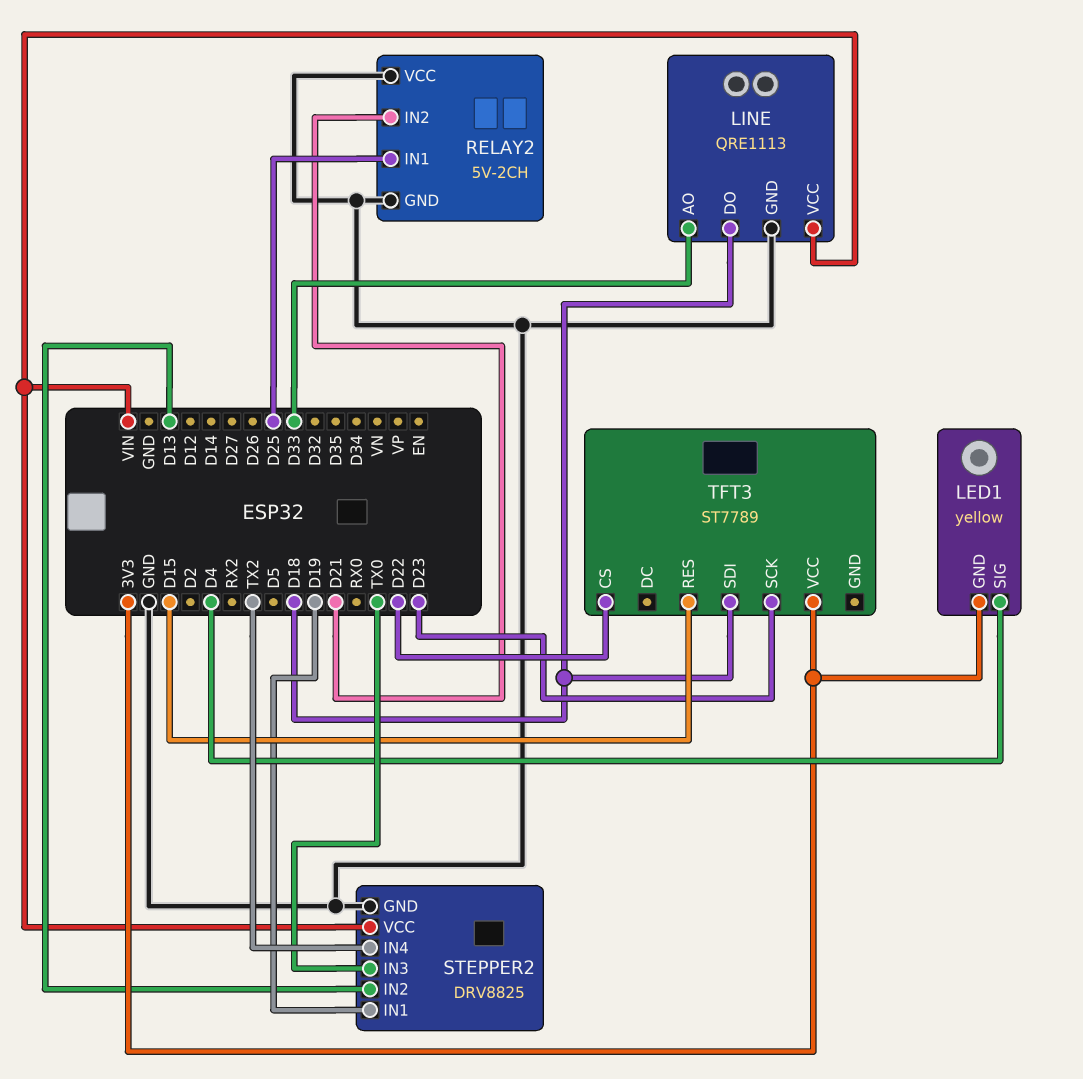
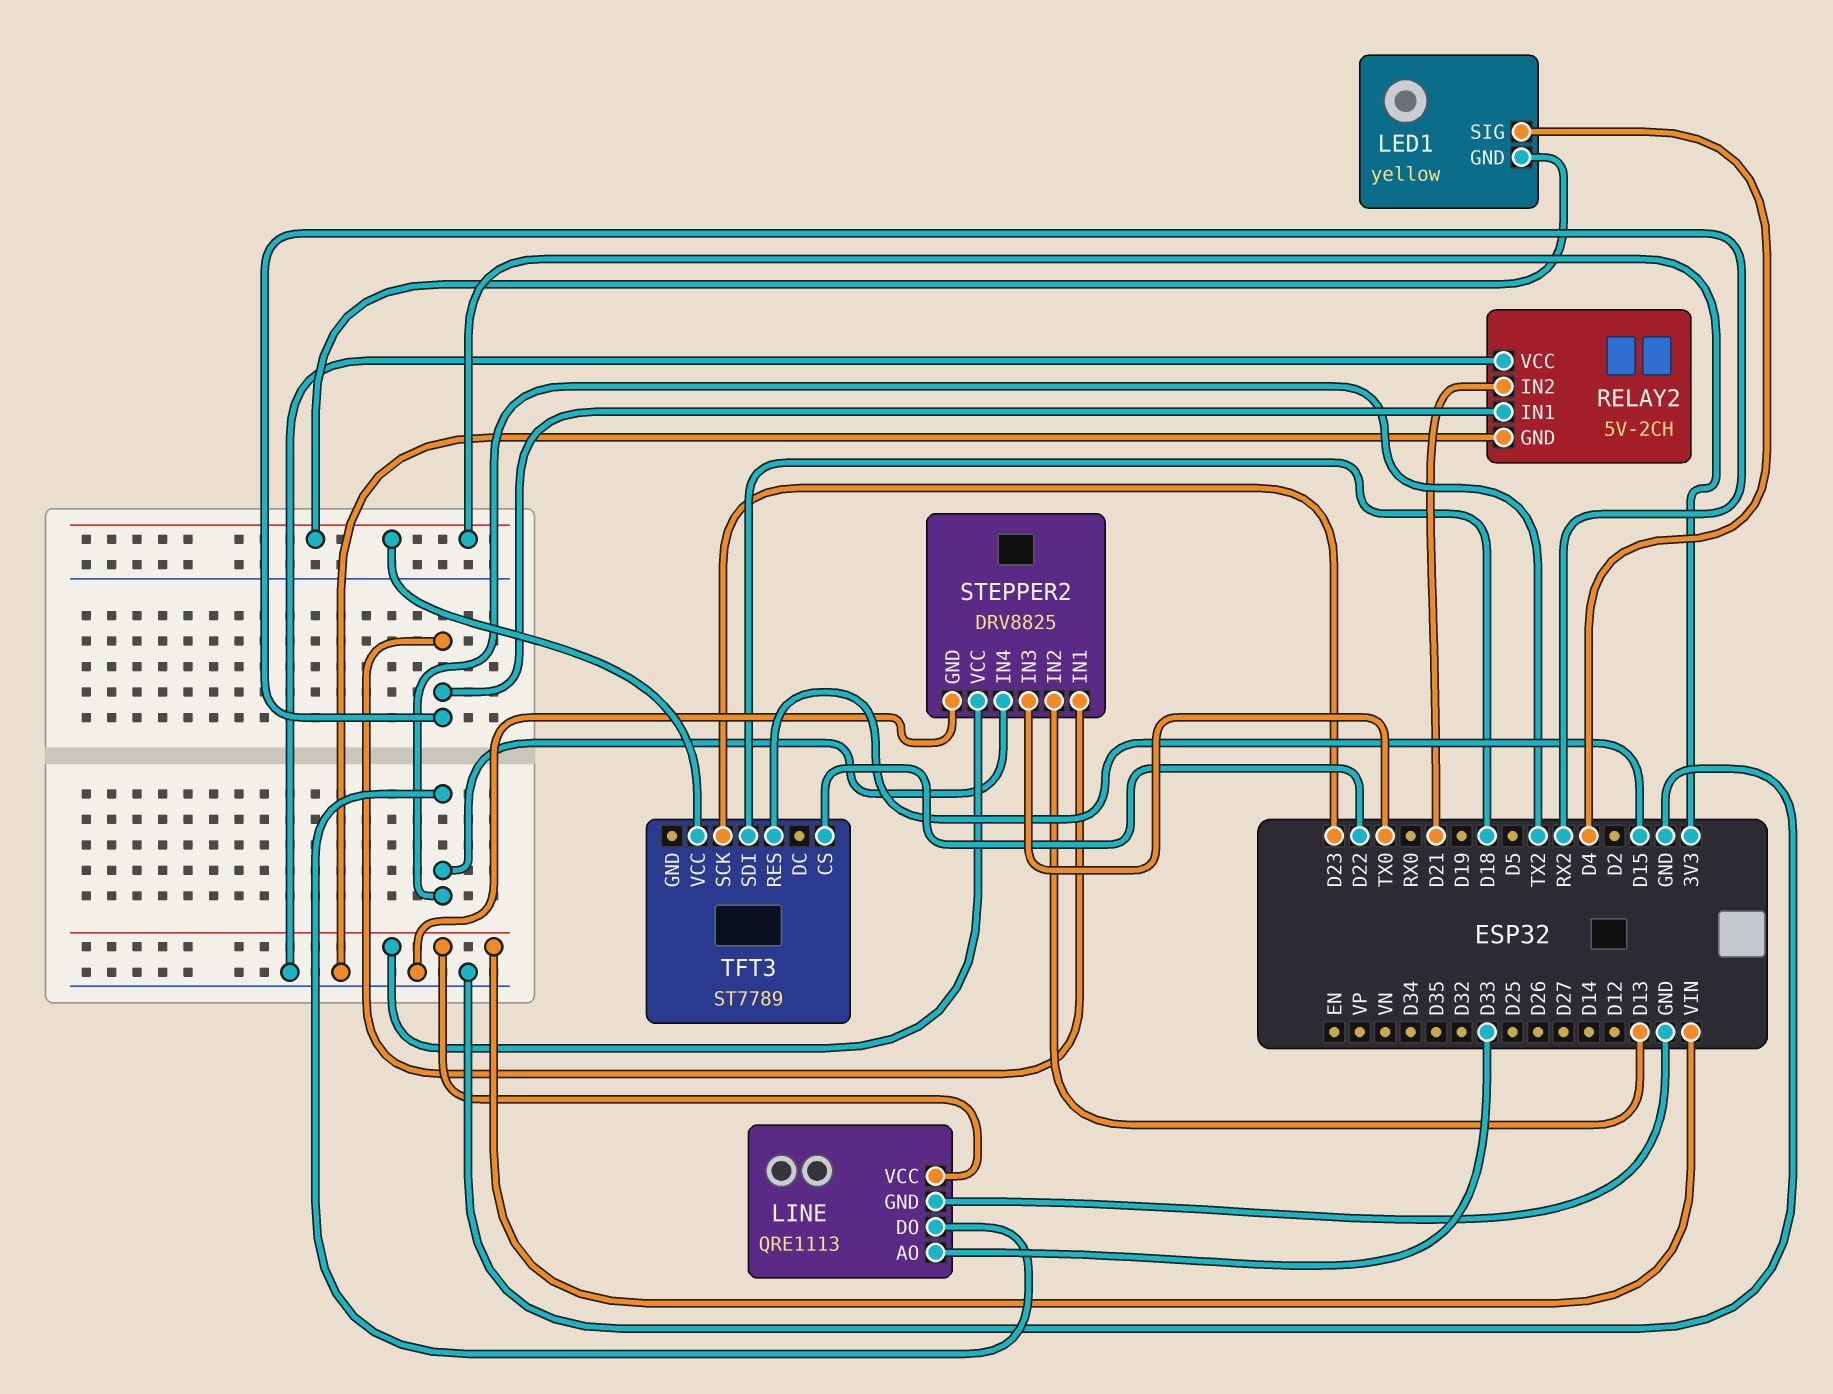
LINE pin DO: D18 -> TX2
RELAY2 pin IN1: D25 -> RX2
STEPPER2 pin IN1: D19 -> RX2

